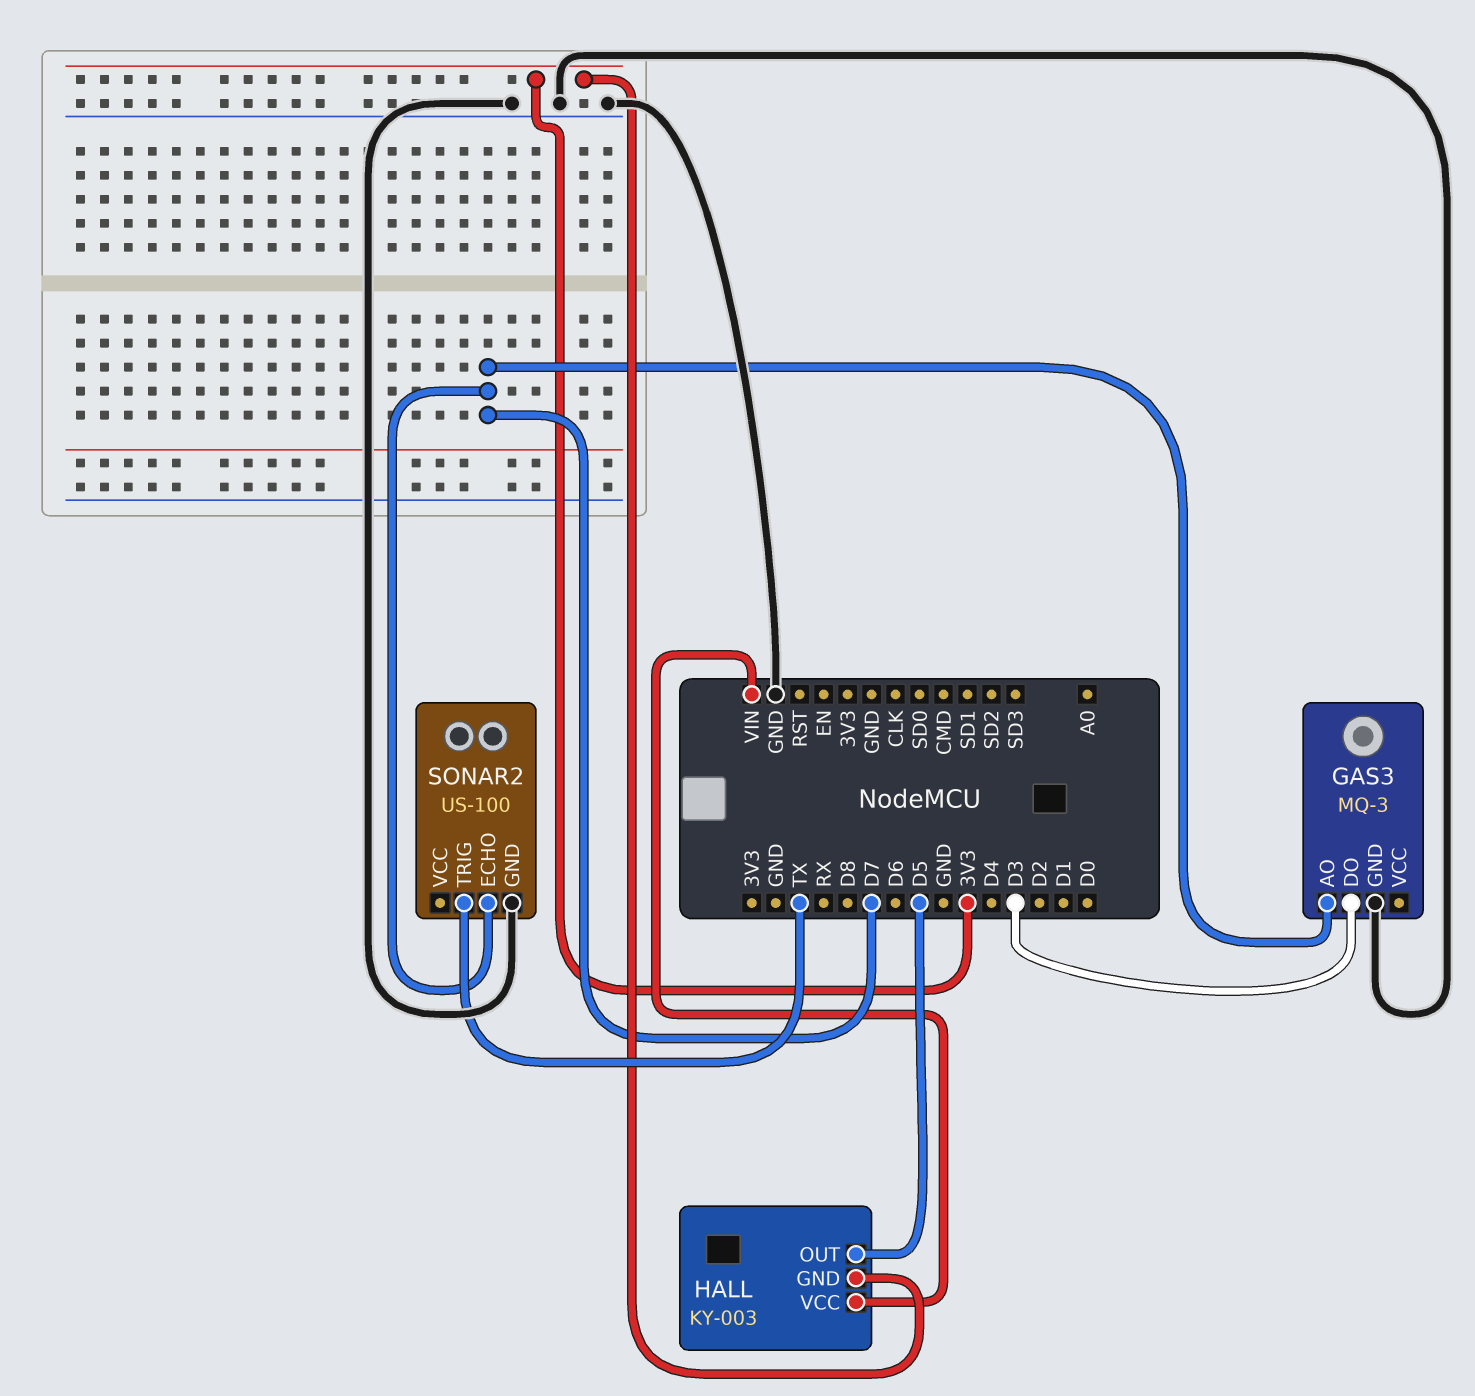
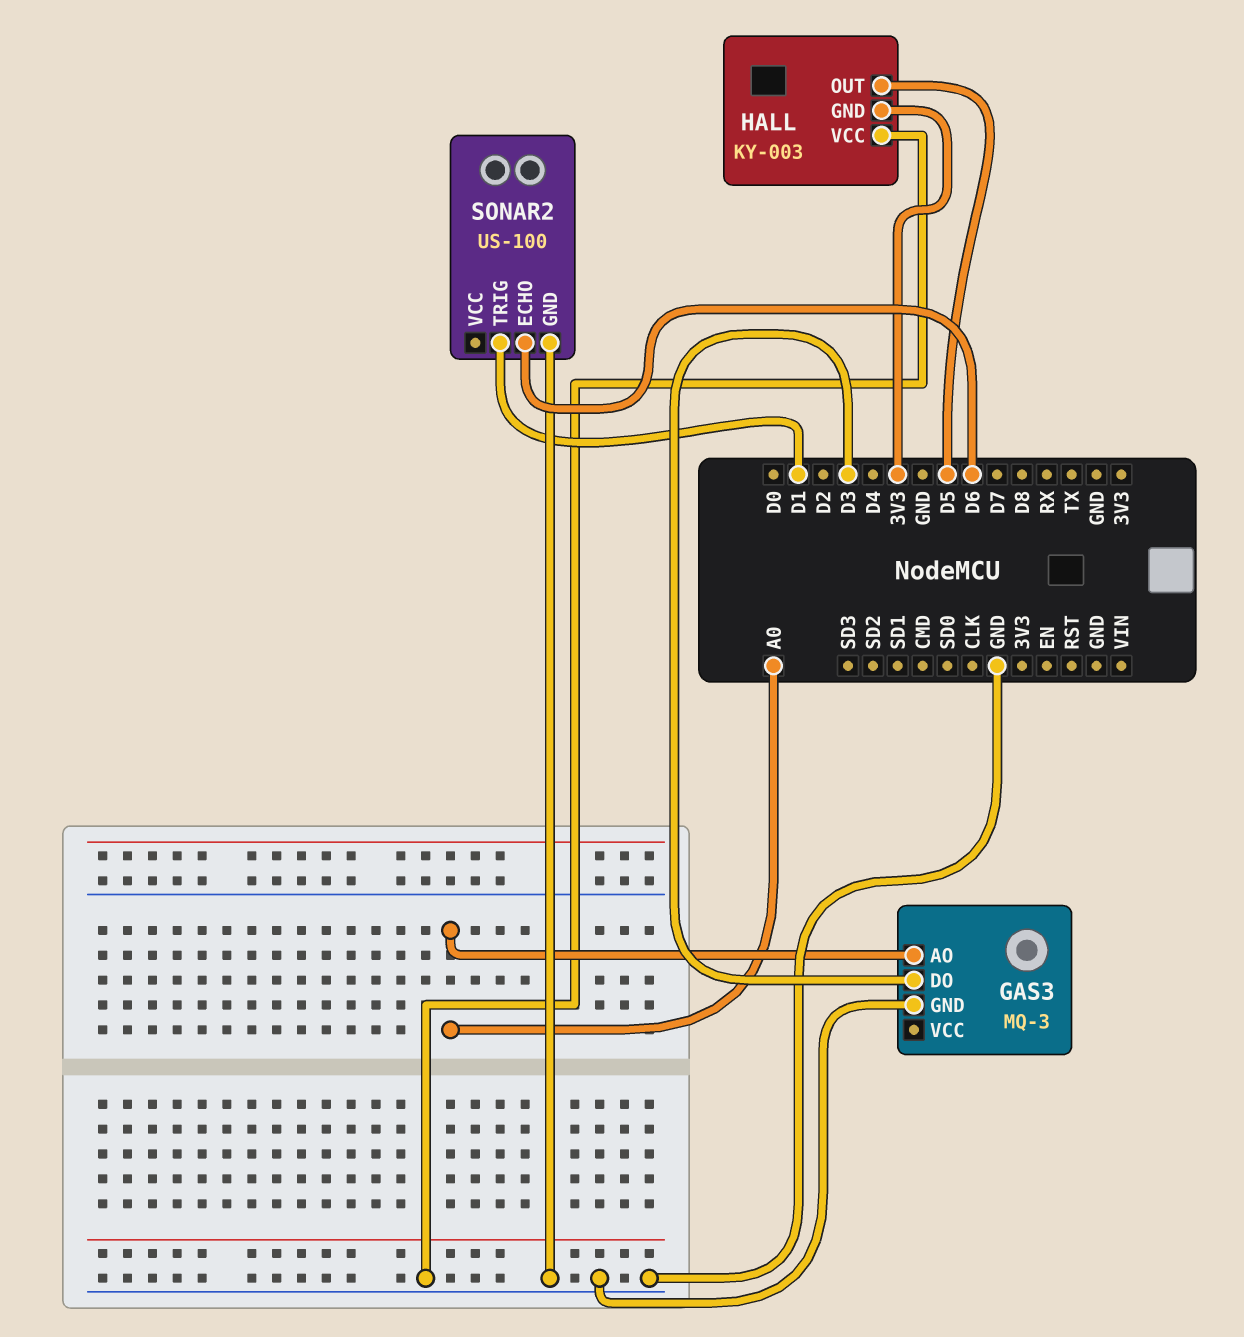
GAS3 pin AO: D7 -> A0
HALL pin VCC: VIN -> GND
SONAR2 pin ECHO: D7 -> D6
SONAR2 pin TRIG: TX -> D1

